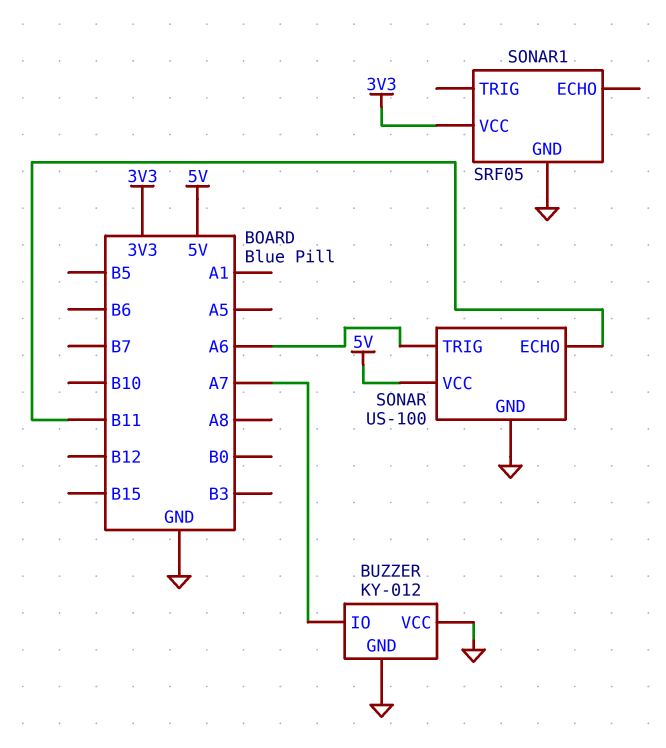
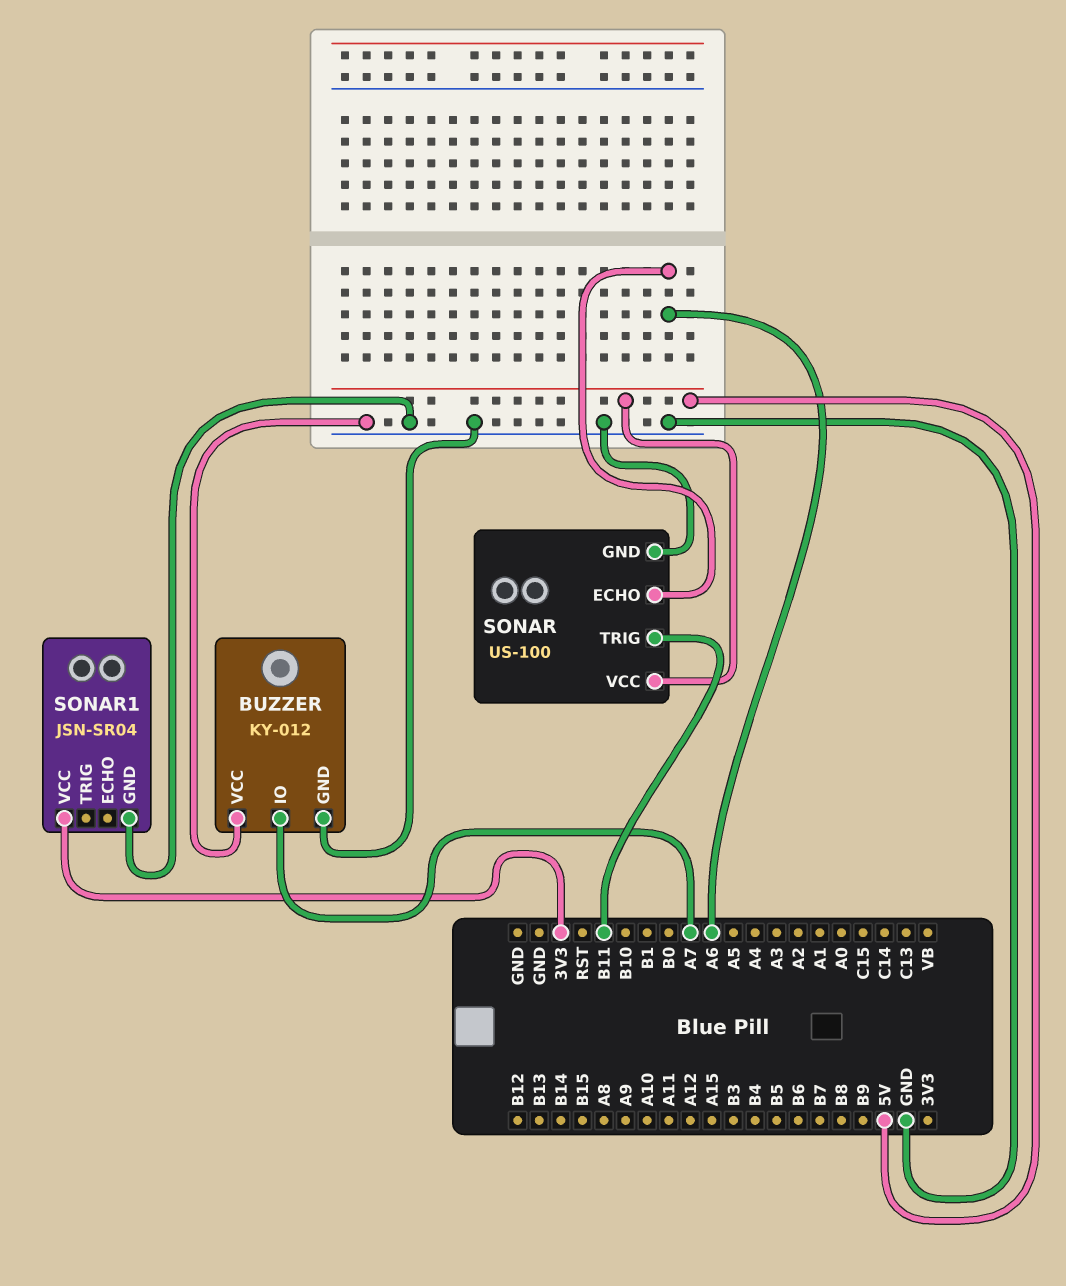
SONAR pin ECHO: B11 -> A6
SONAR pin TRIG: A6 -> B11
SONAR1: SRF05 -> JSN-SR04

